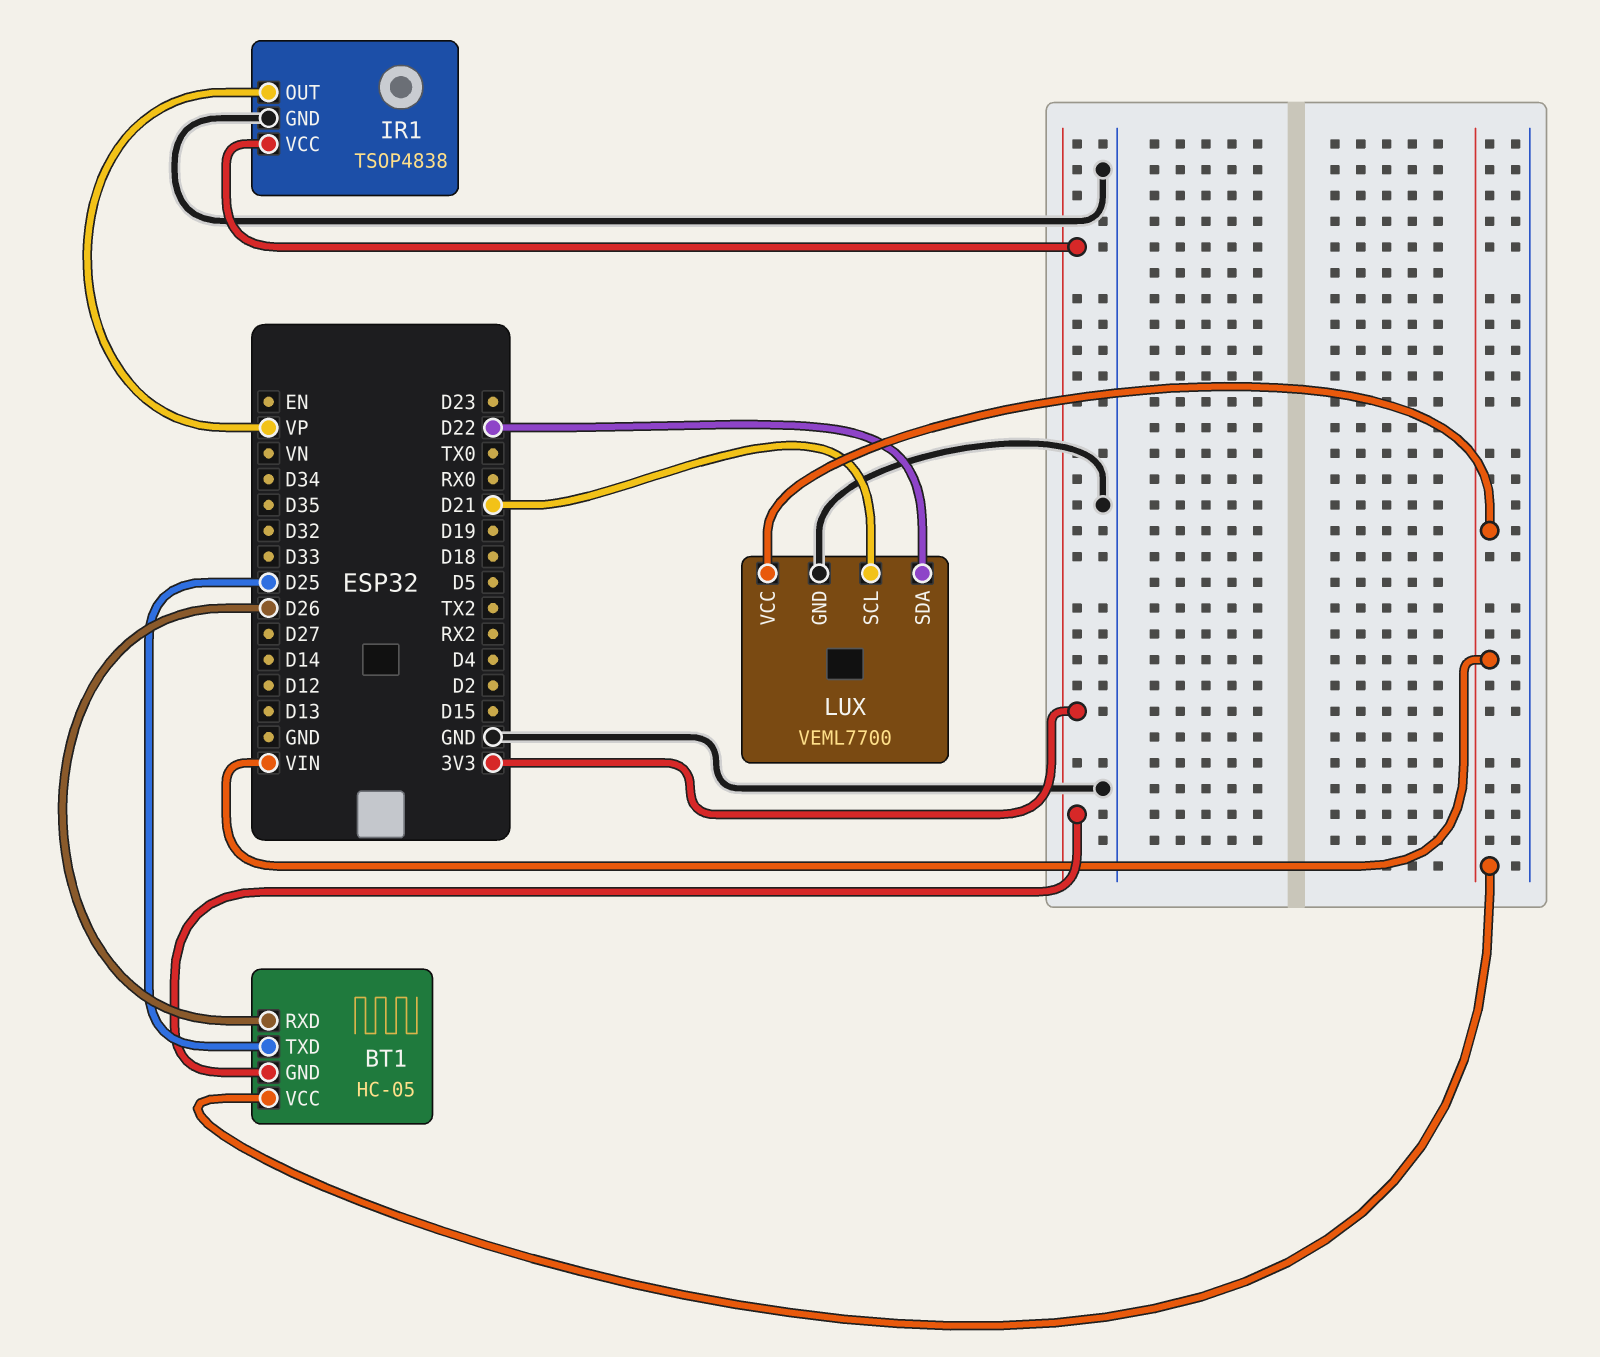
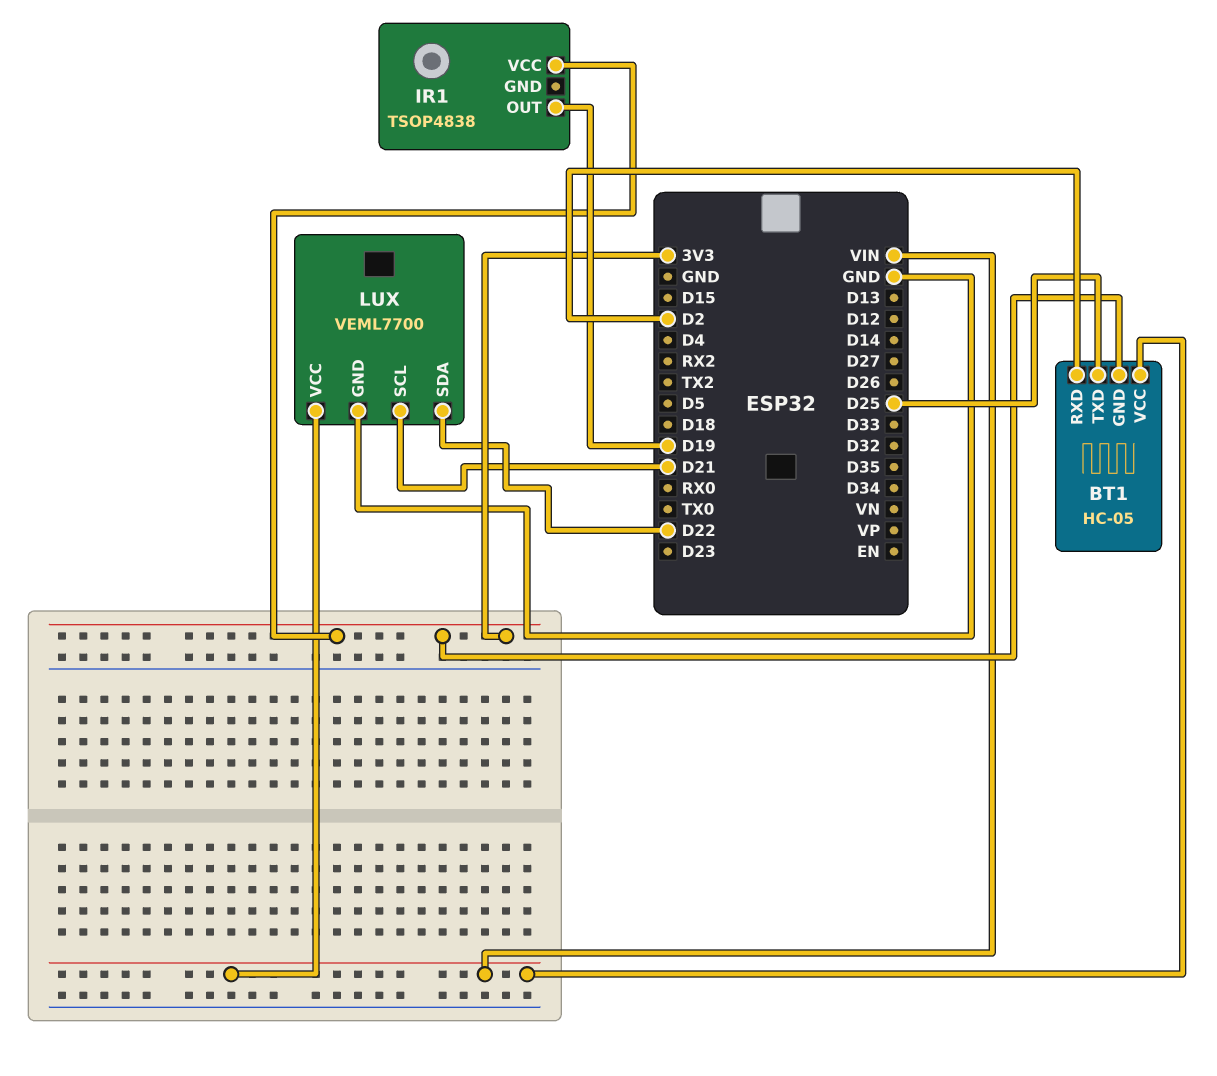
BT1 pin RXD: D26 -> D2
IR1 pin GND: GND -> none
IR1 pin OUT: VP -> D19

